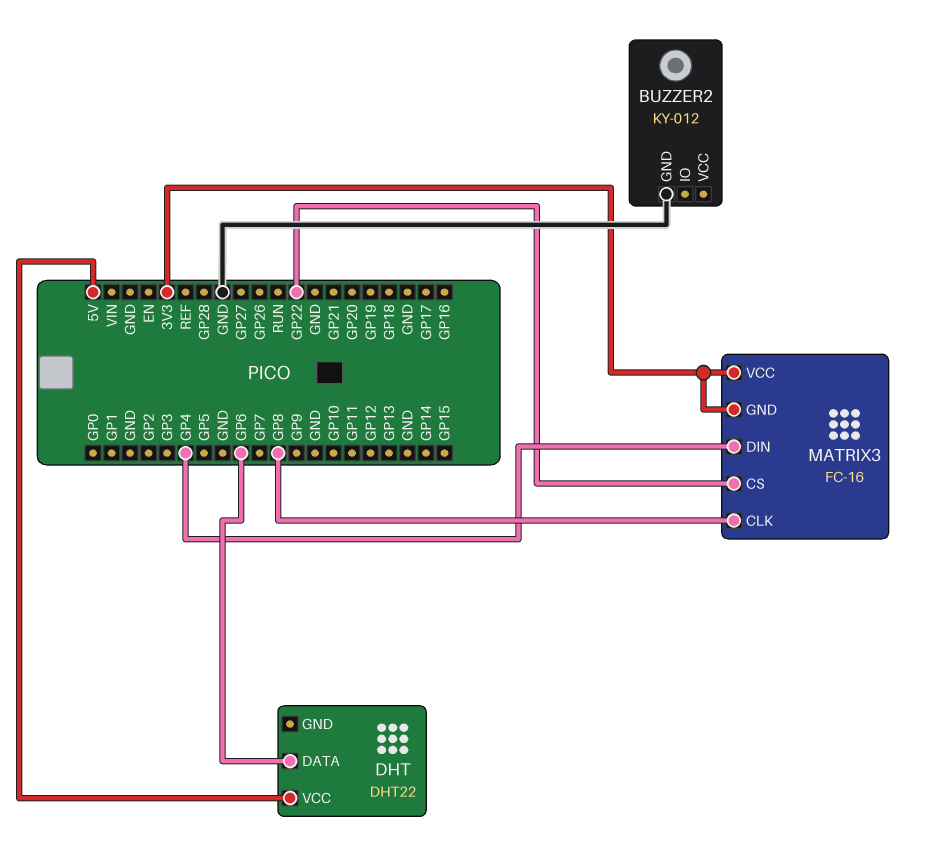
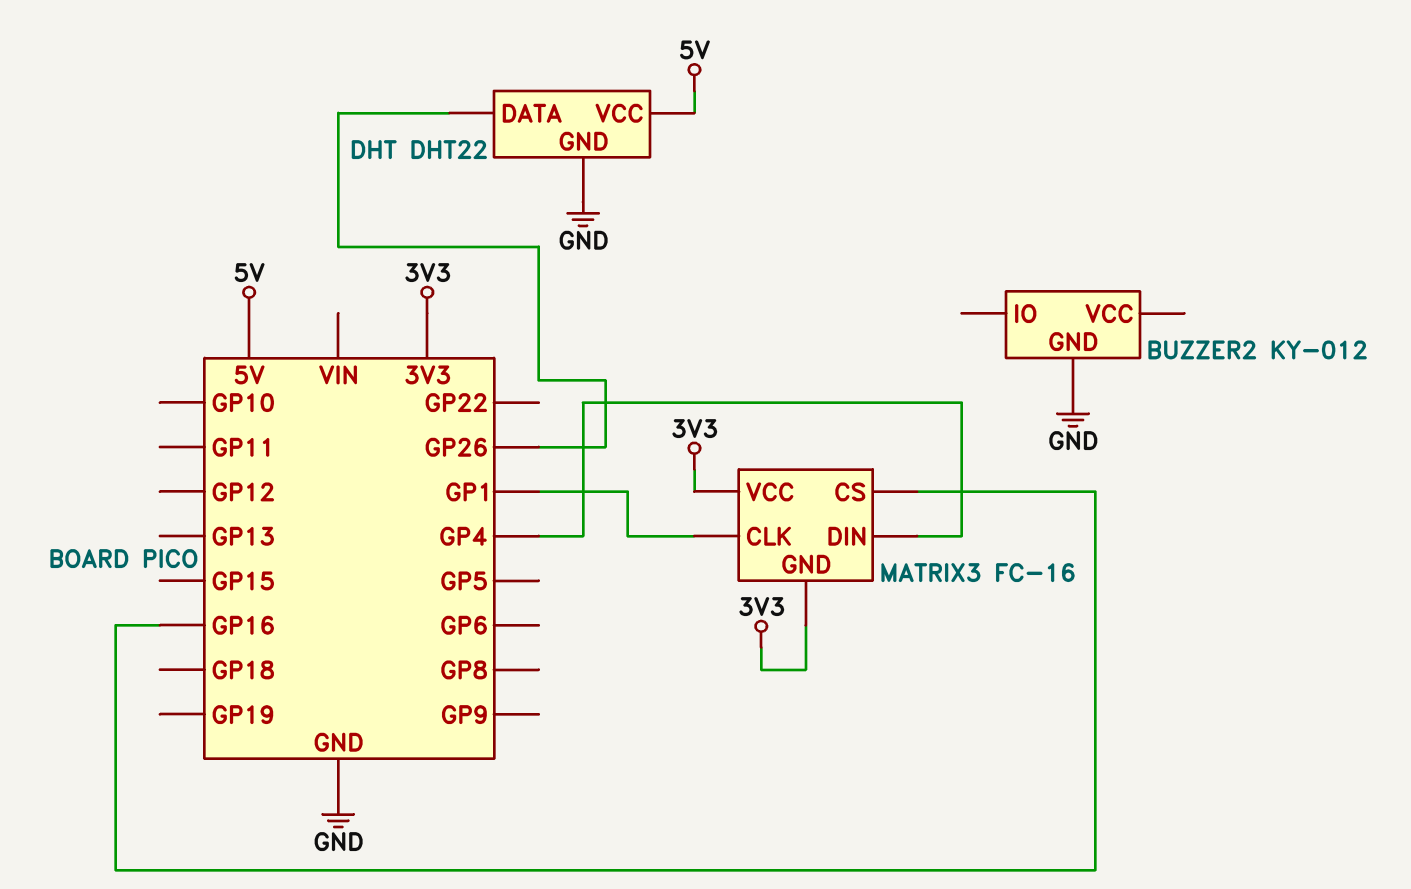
DHT pin DATA: GP6 -> GP26
DHT pin GND: none -> GND
MATRIX3 pin CLK: GP8 -> GP1
MATRIX3 pin CS: GP22 -> GP16

